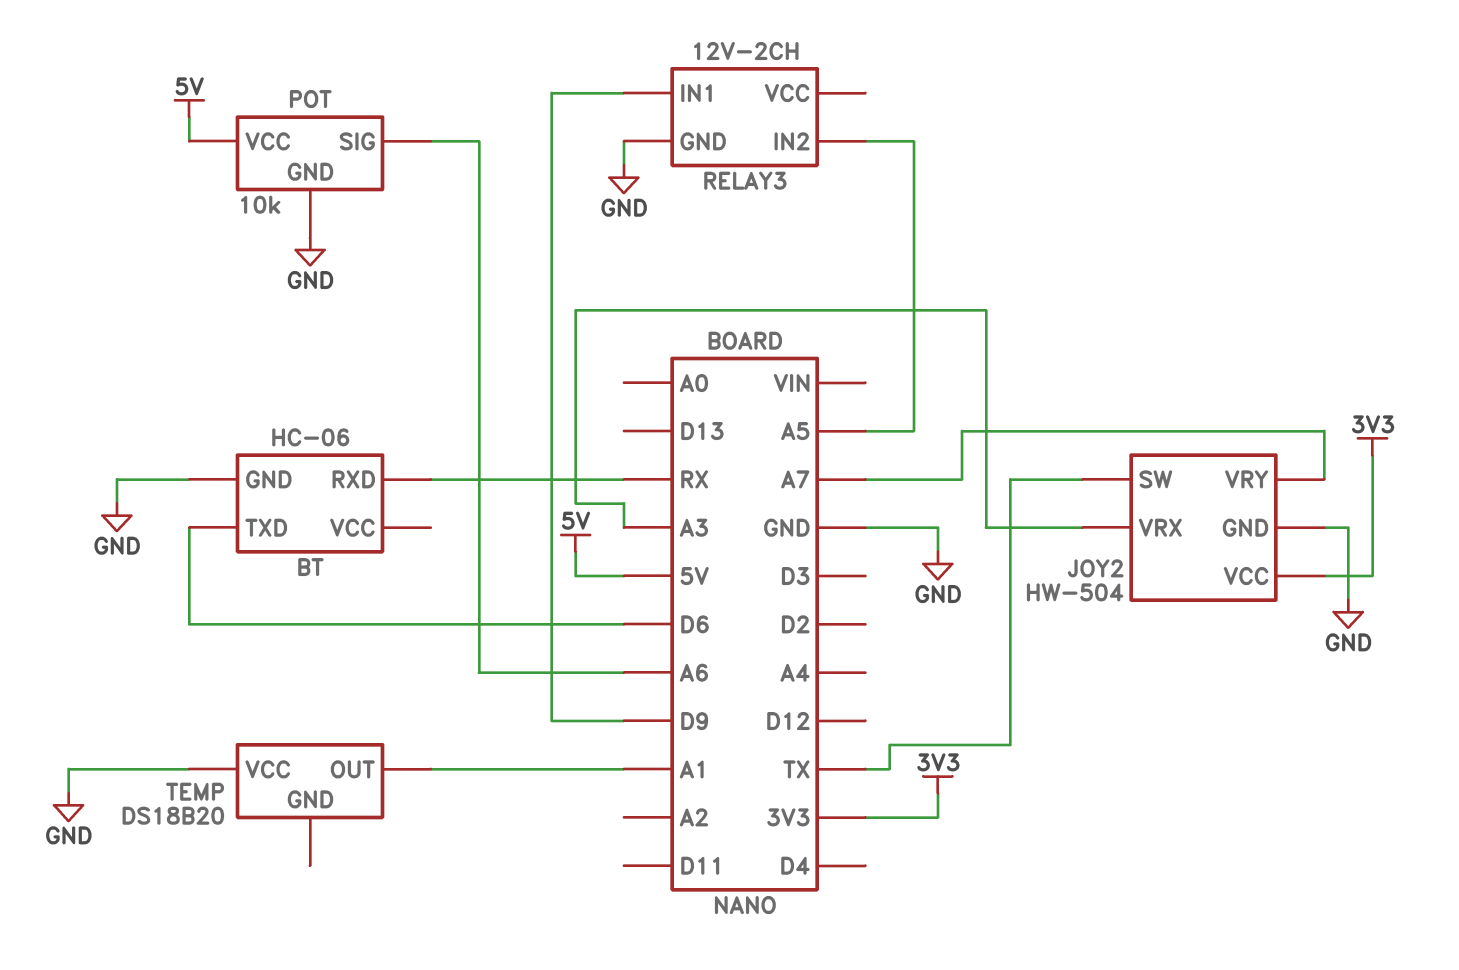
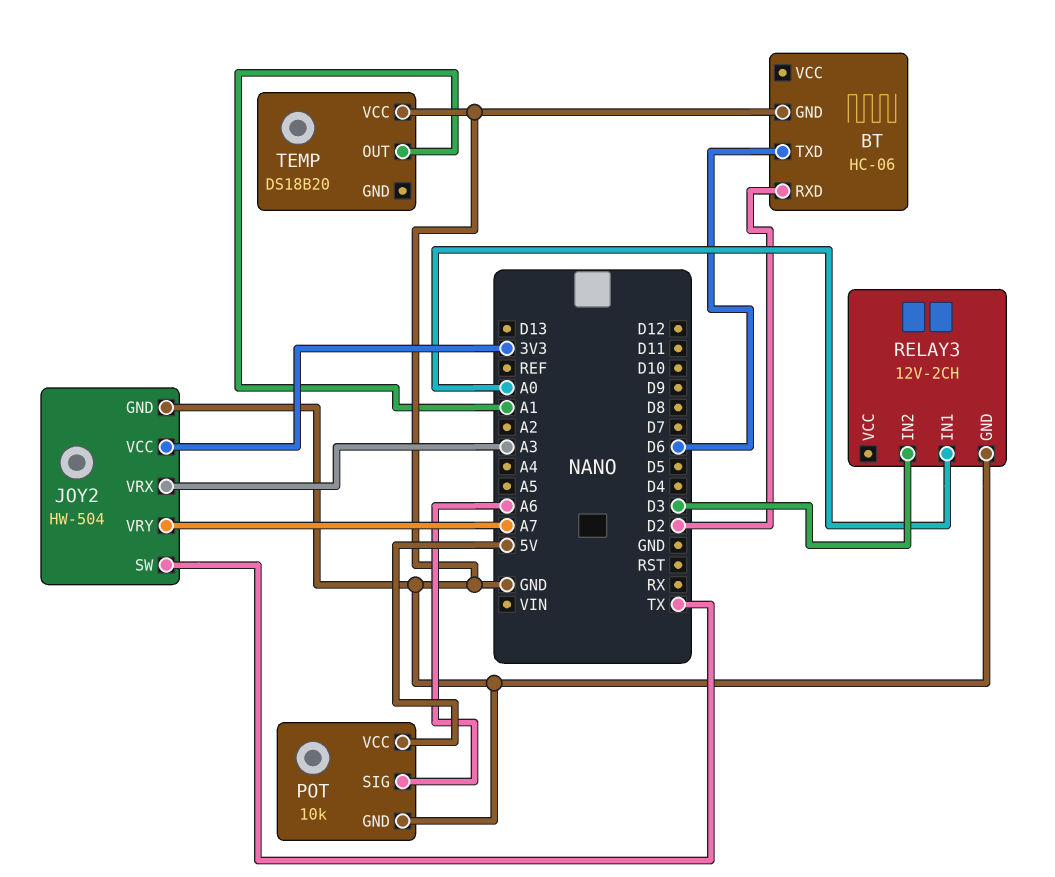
BT pin RXD: RX -> D2
RELAY3 pin IN1: D9 -> A0
RELAY3 pin IN2: A5 -> D3

